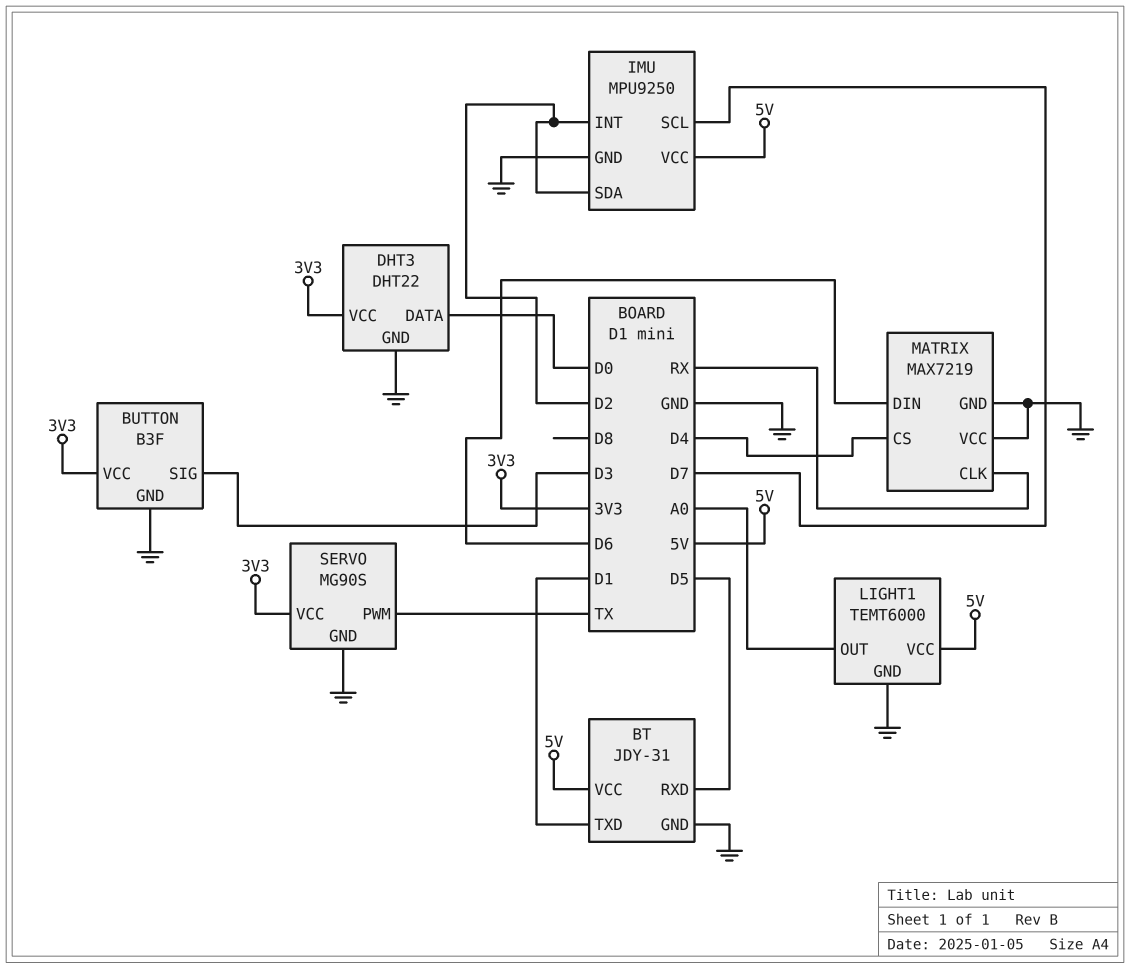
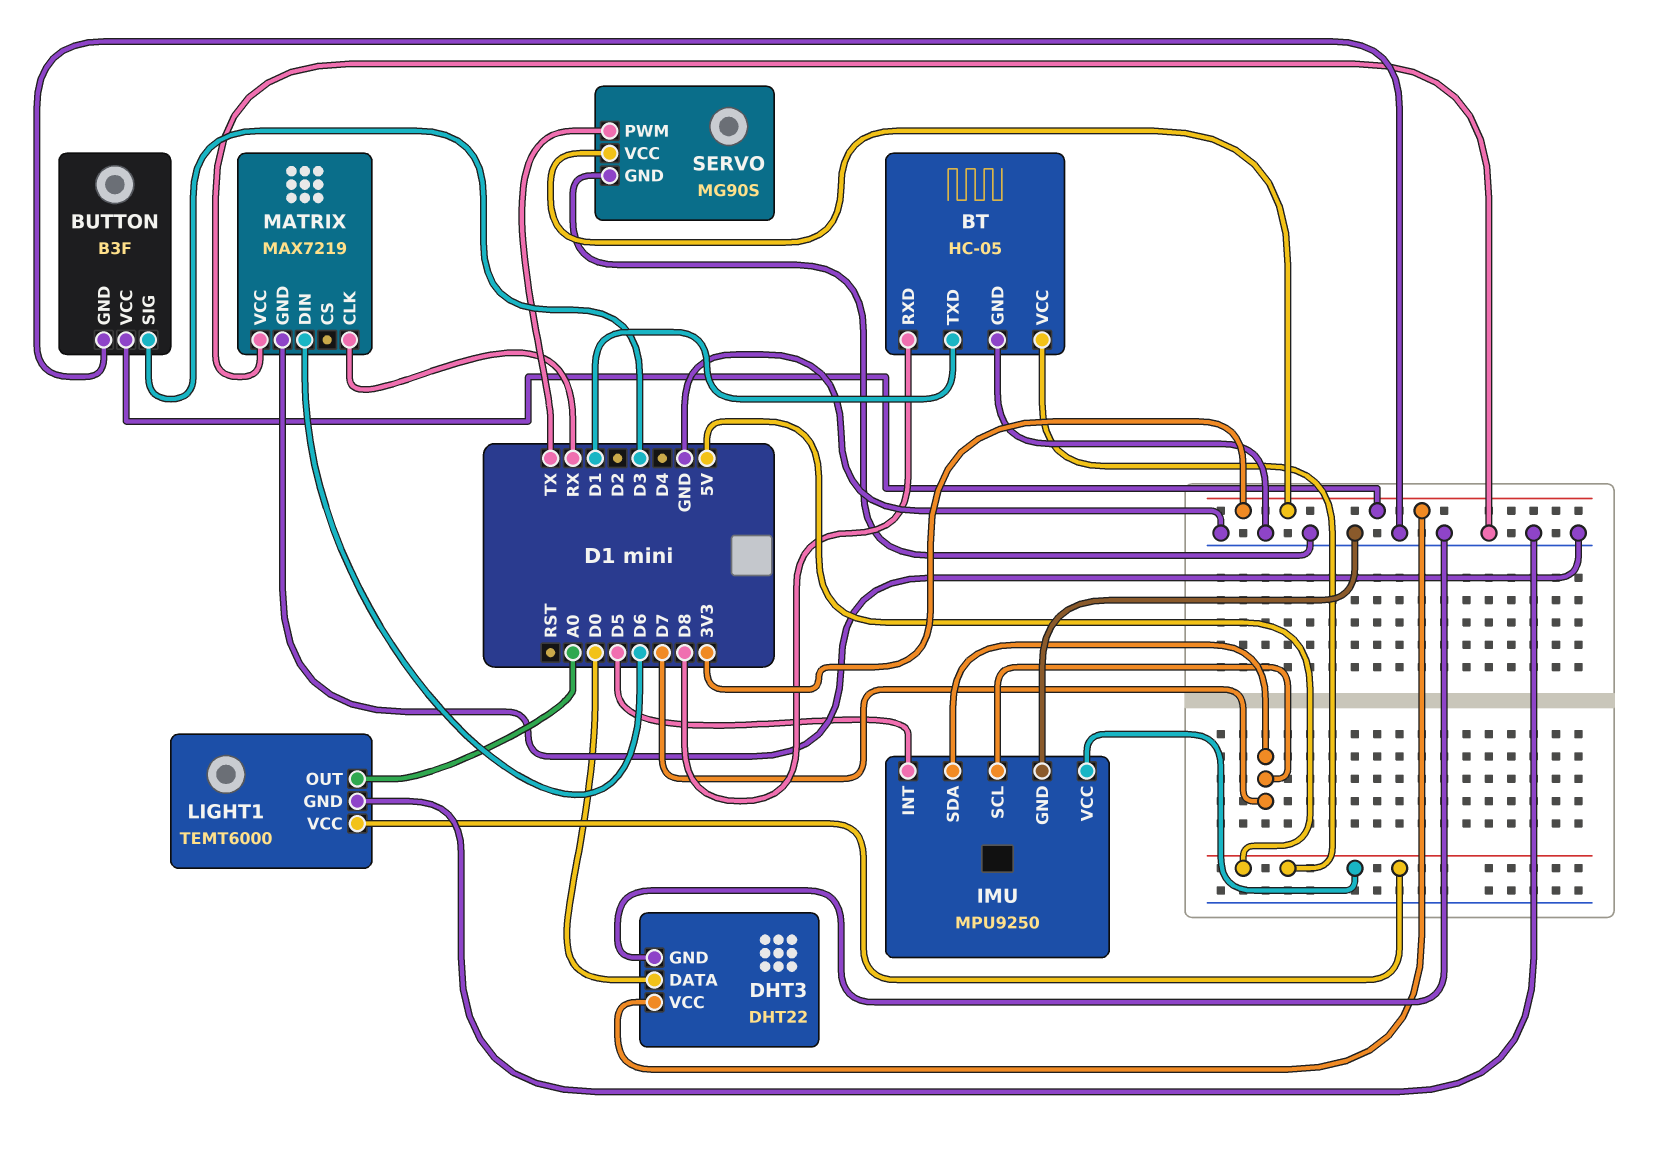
BT: JDY-31 -> HC-05
BT pin RXD: D5 -> D8
IMU pin INT: D2 -> D5
IMU pin SDA: D2 -> D7
MATRIX pin CS: D4 -> none

